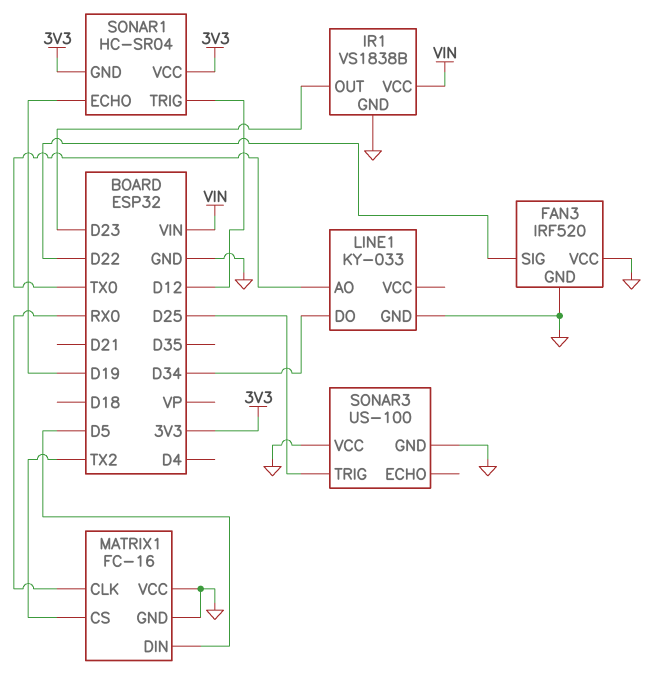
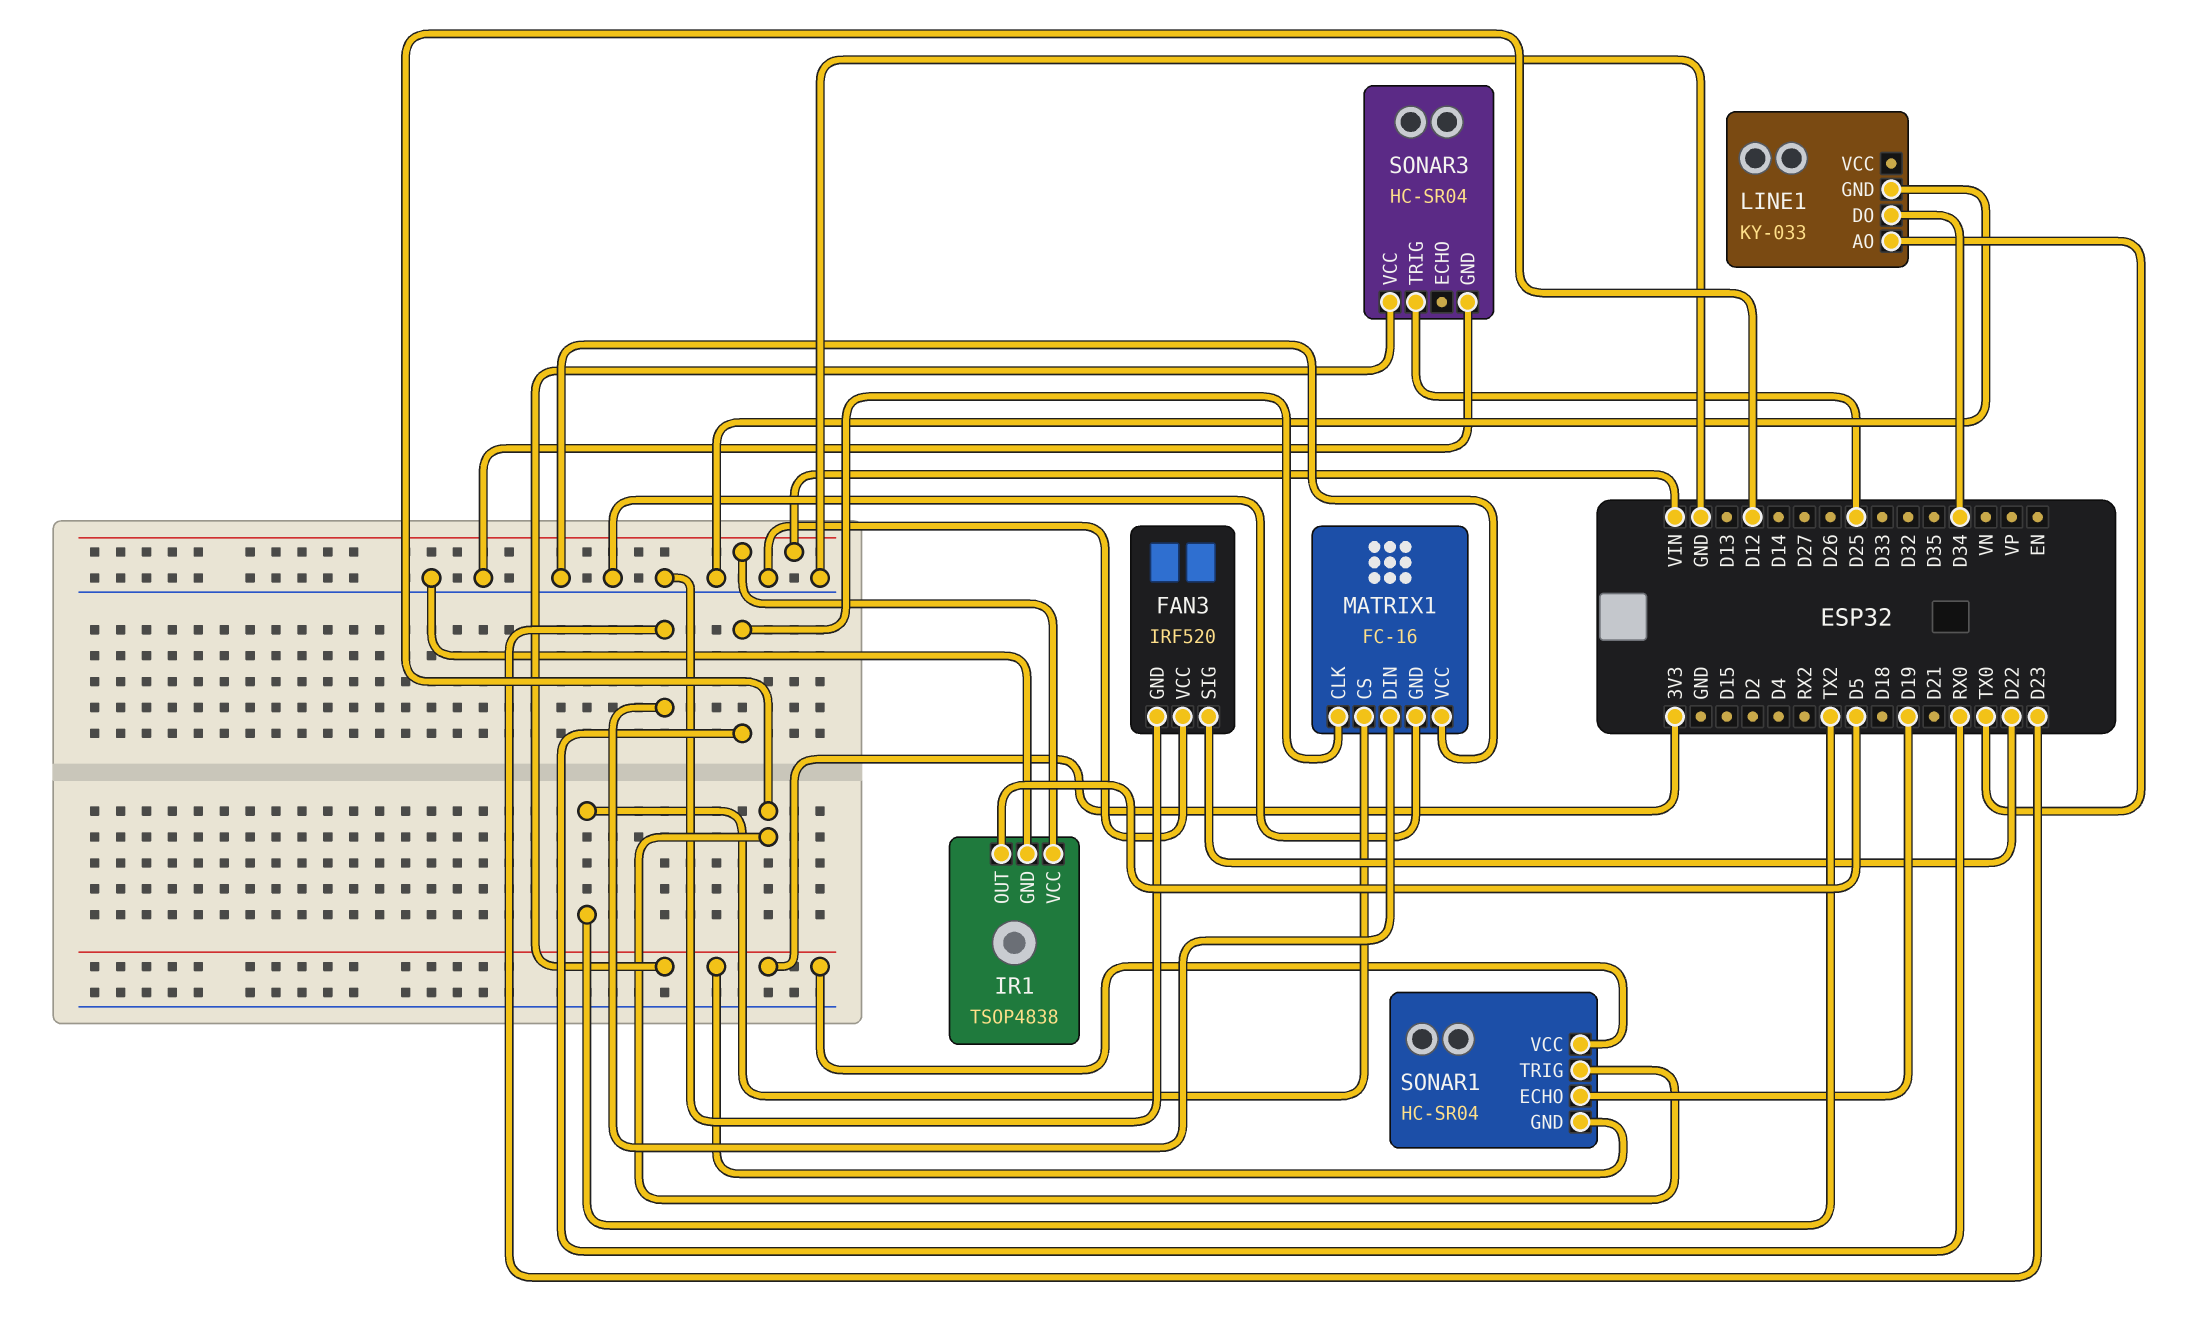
IR1: VS1838B -> TSOP4838
IR1 pin OUT: D23 -> D5
MATRIX1 pin DIN: D5 -> D23
SONAR3: US-100 -> HC-SR04
SONAR3 pin VCC: GND -> 3V3

